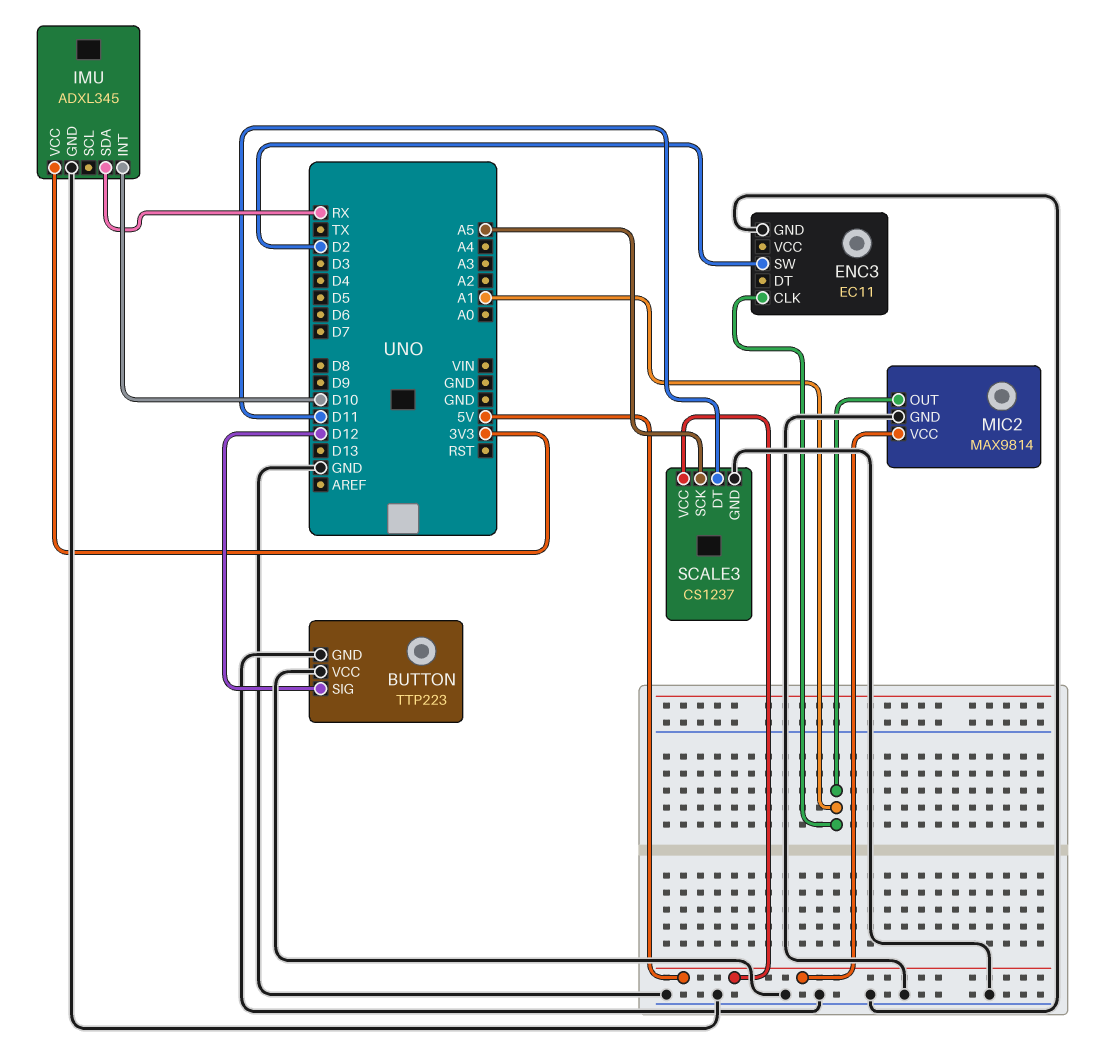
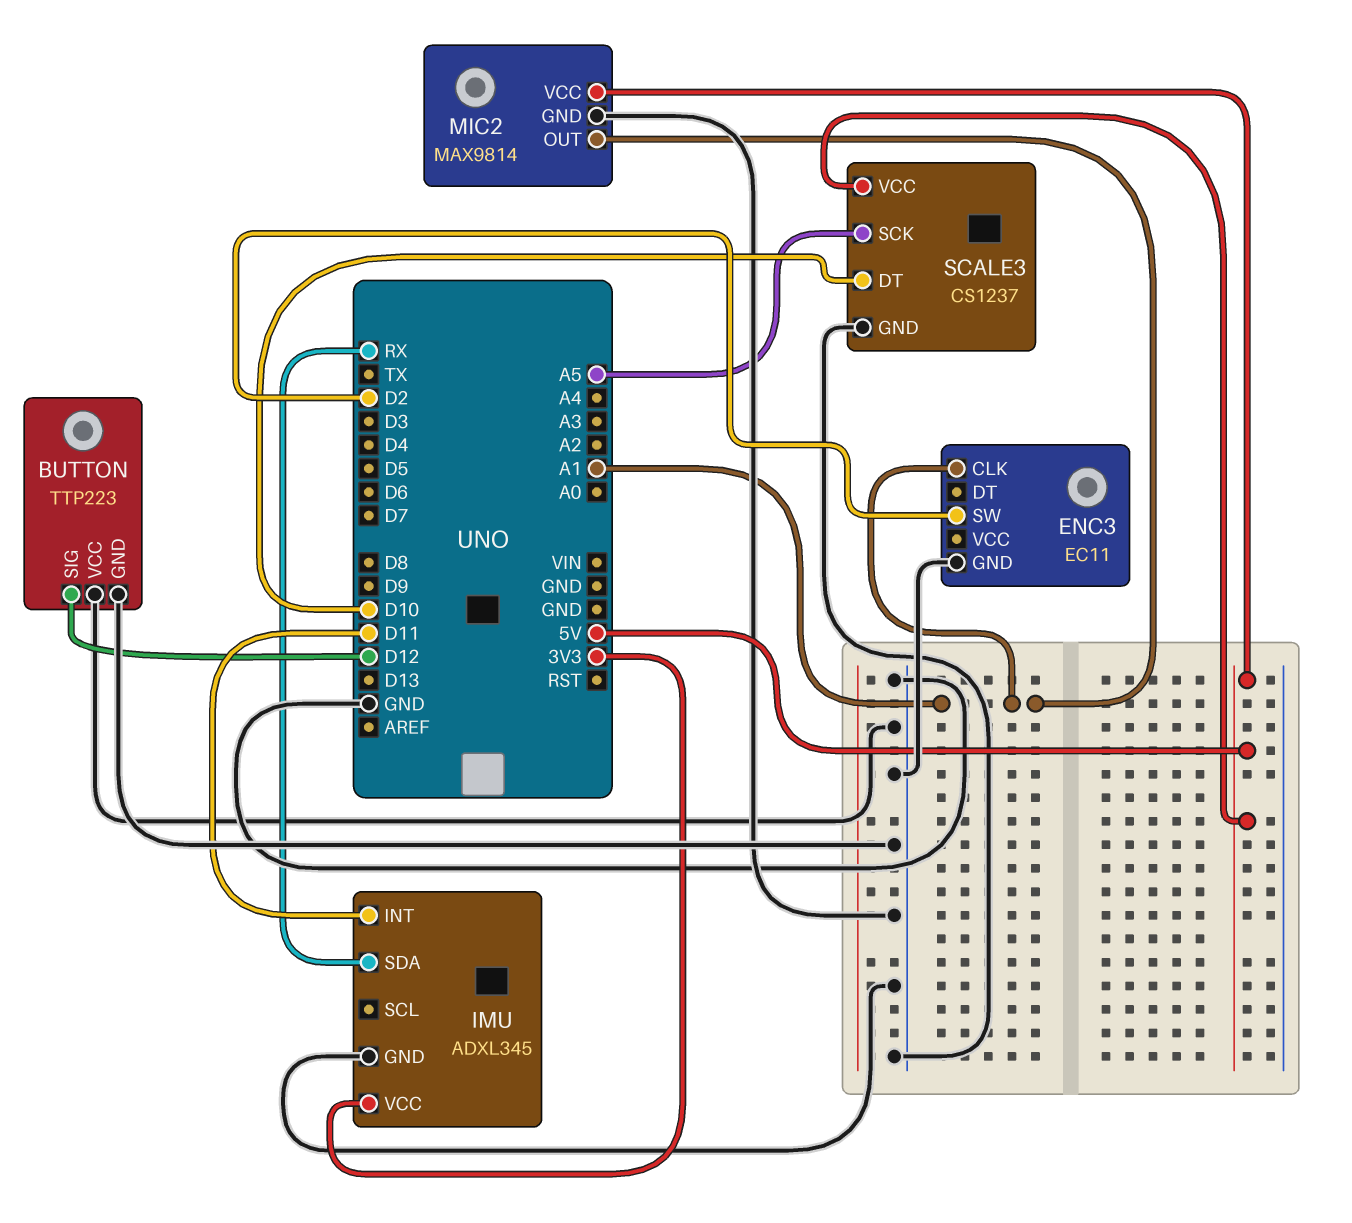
IMU pin INT: D10 -> D11
SCALE3 pin DT: D11 -> D10

